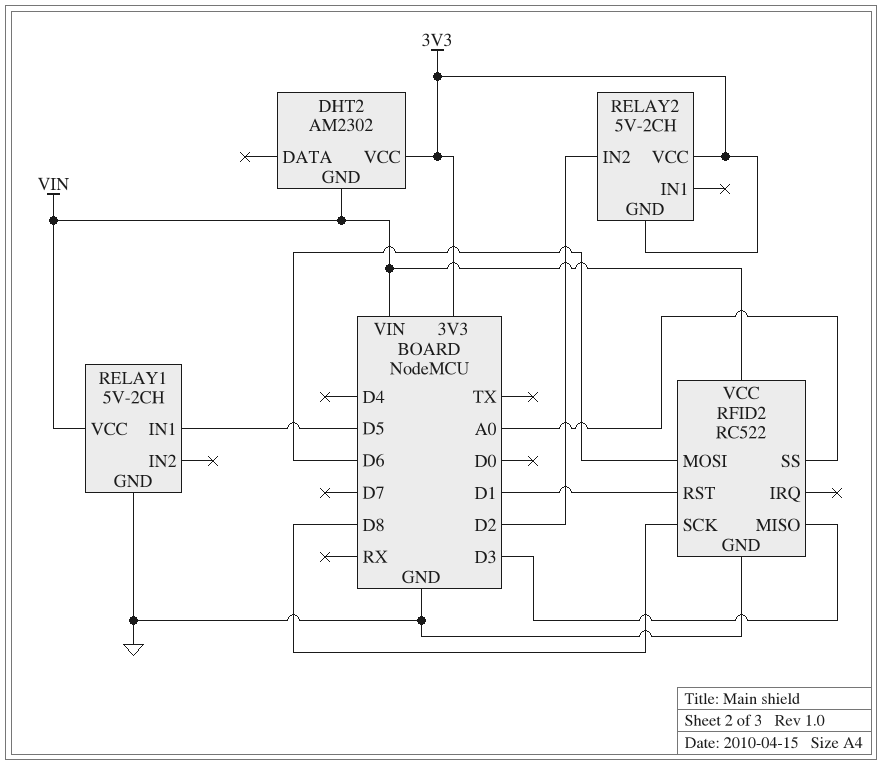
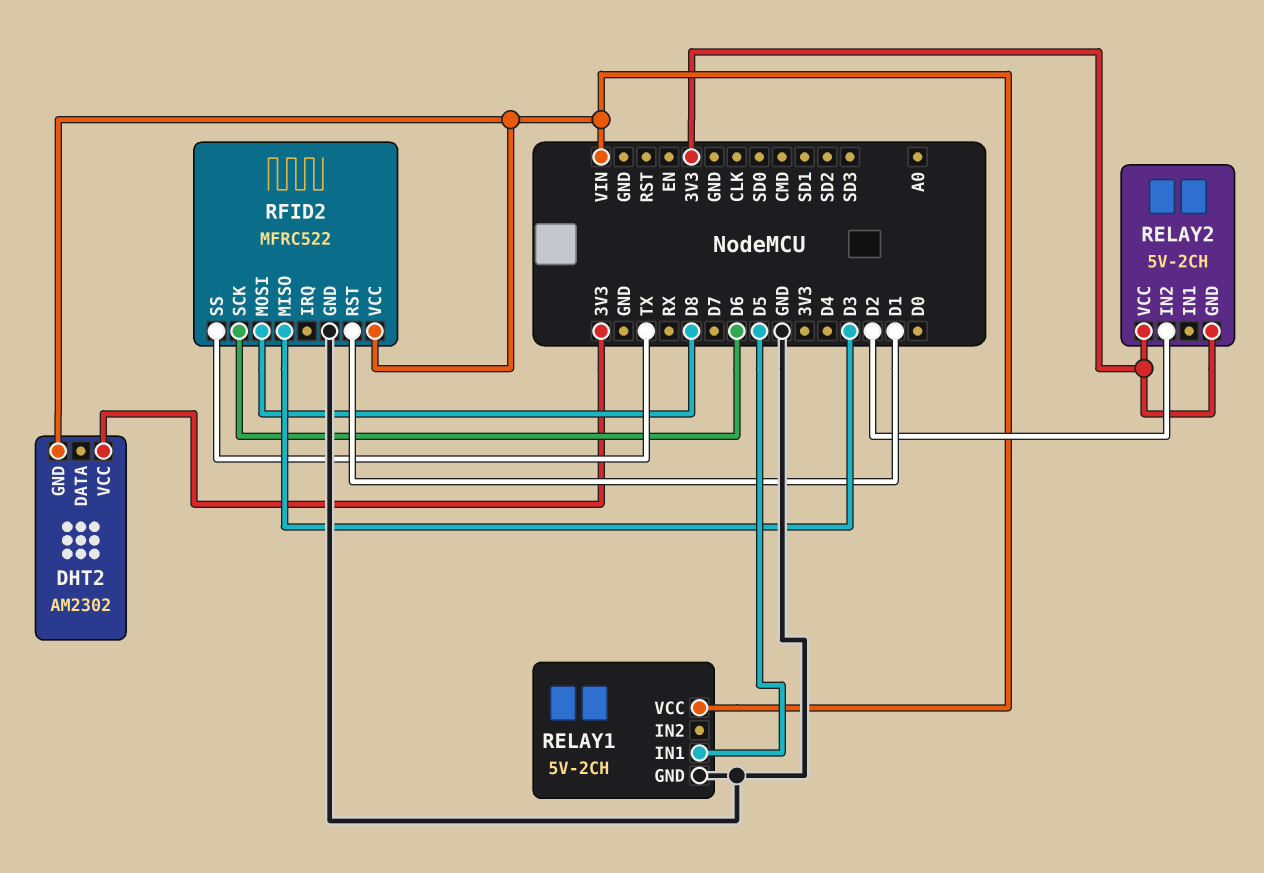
RFID2: RC522 -> MFRC522
RFID2 pin MOSI: D6 -> D8
RFID2 pin SCK: D8 -> D6
RFID2 pin SS: A0 -> TX

